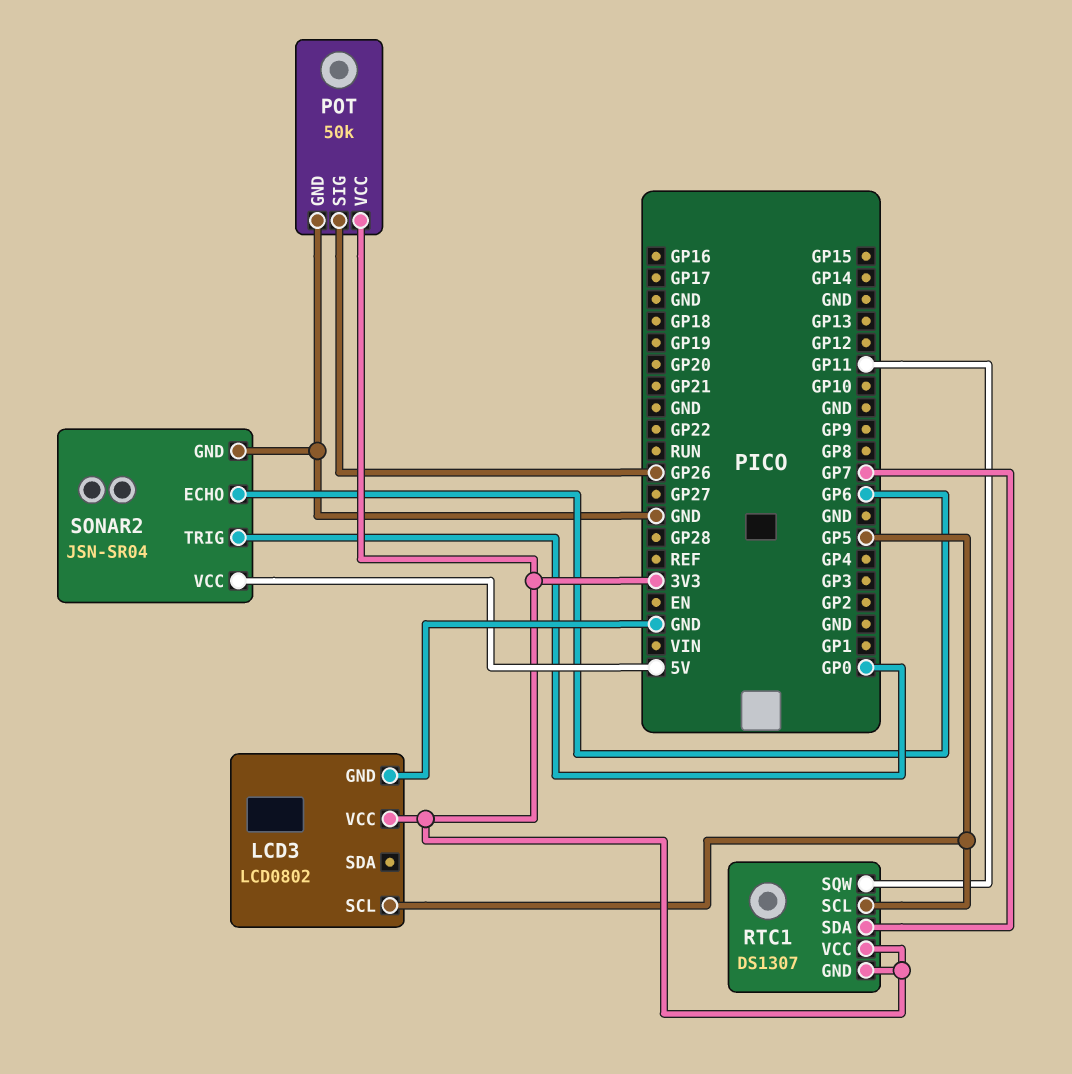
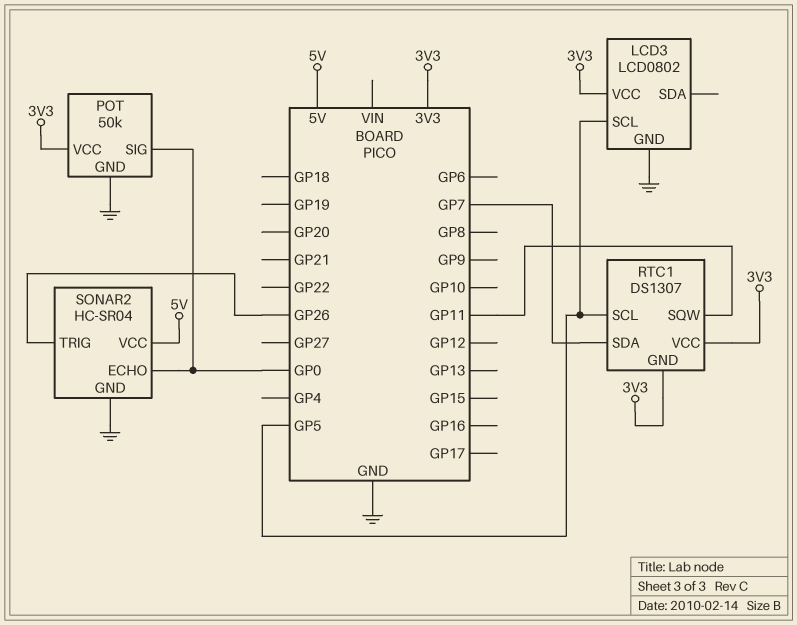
POT pin SIG: GP26 -> GP0
SONAR2: JSN-SR04 -> HC-SR04
SONAR2 pin ECHO: GP6 -> GP0
SONAR2 pin TRIG: GP0 -> GP26

